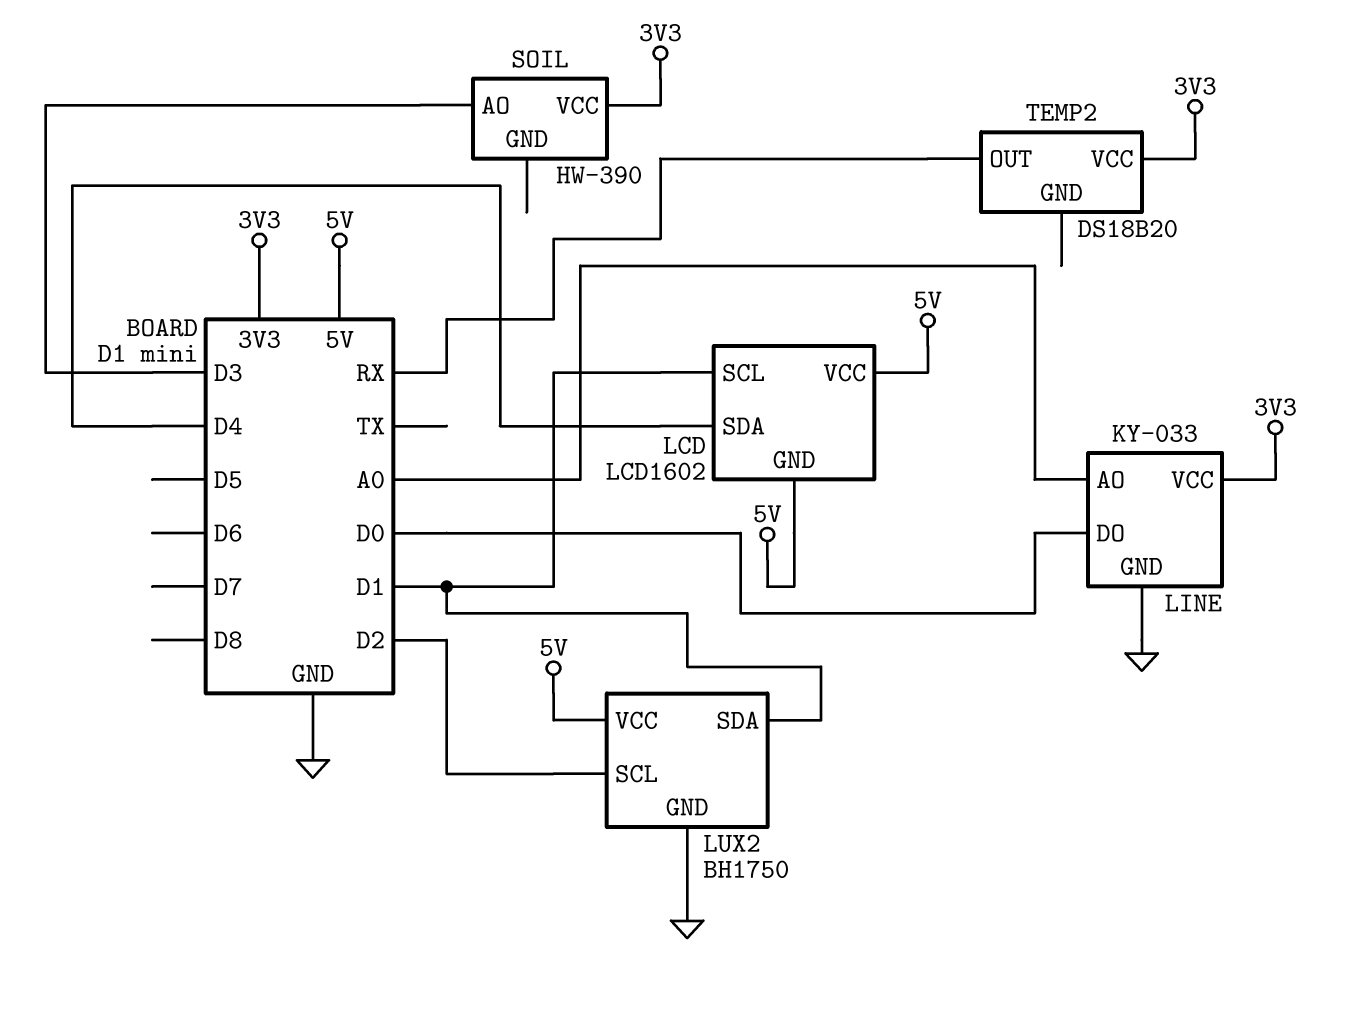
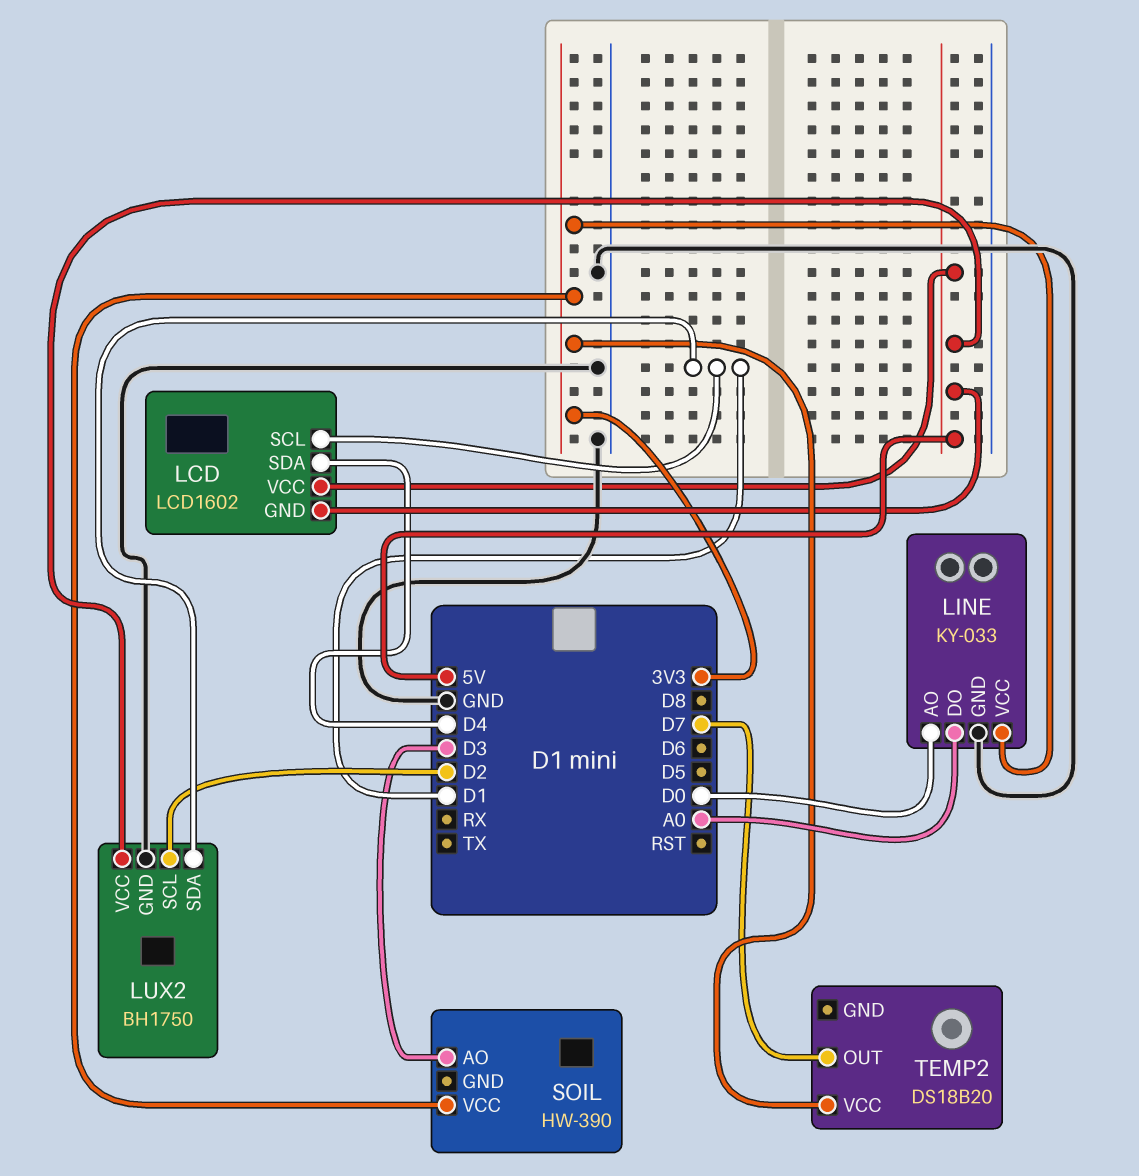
LINE pin AO: A0 -> D0
LINE pin DO: D0 -> A0
TEMP2 pin OUT: RX -> D7

